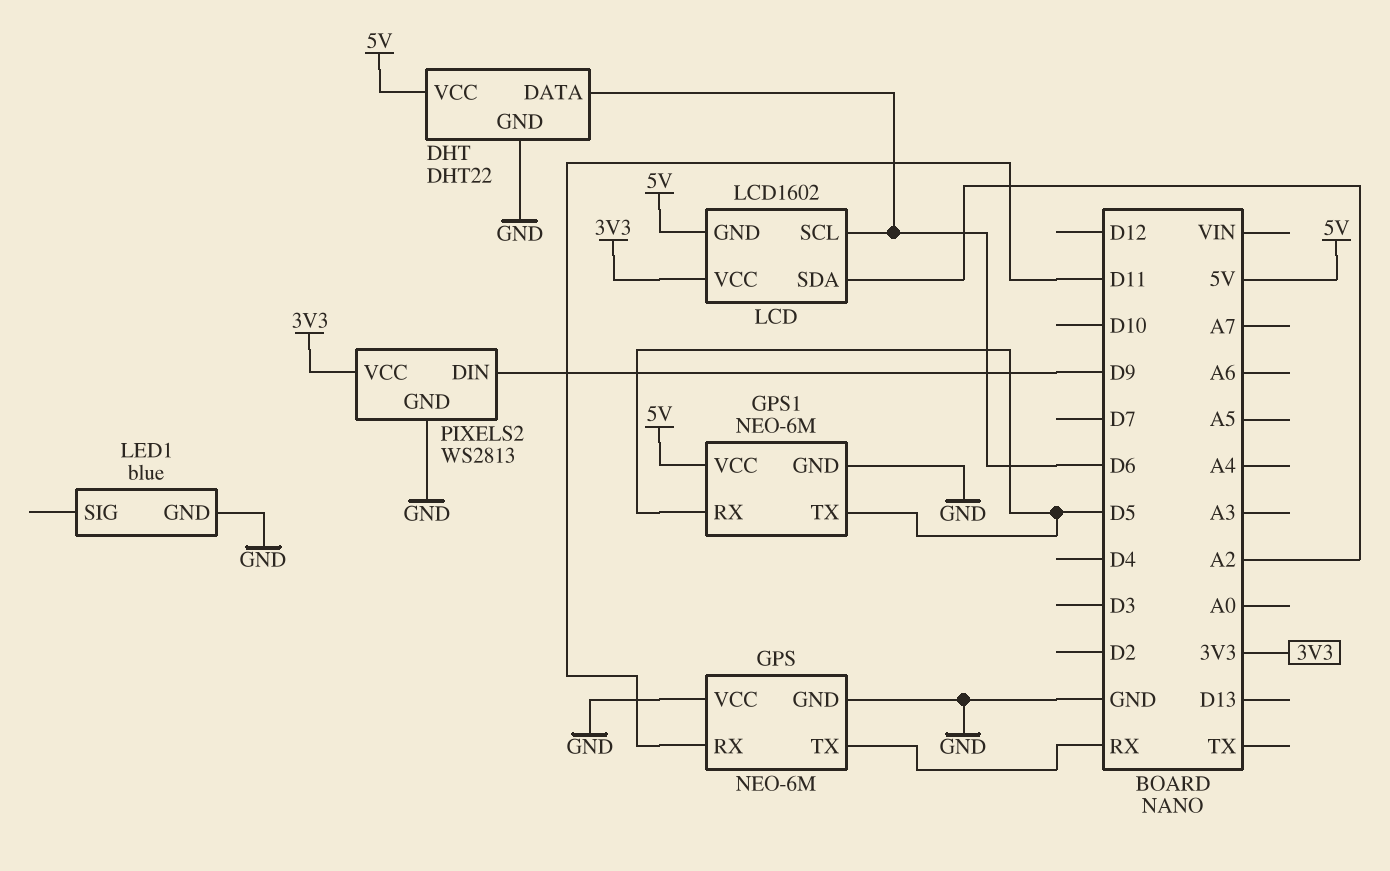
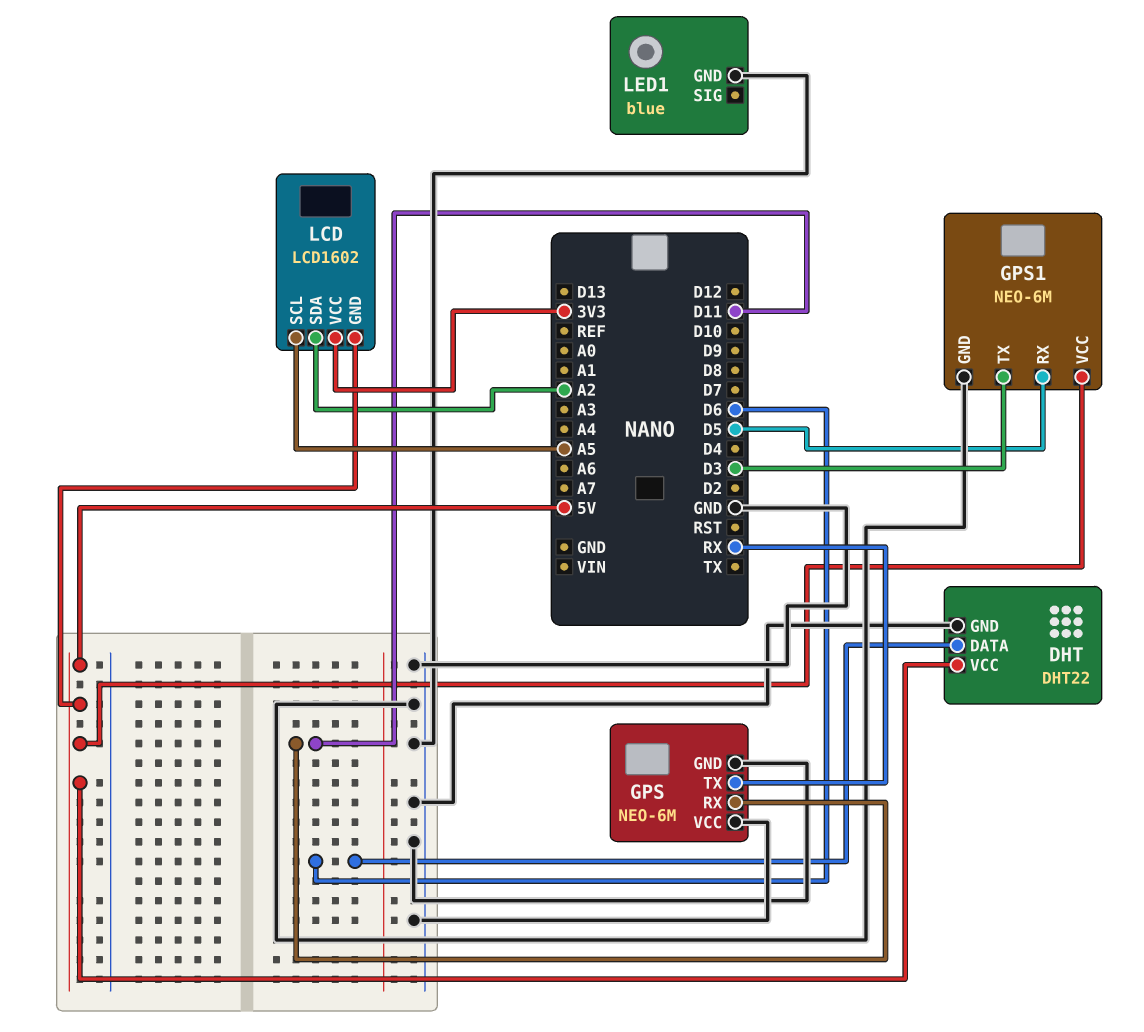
GPS1 pin TX: D5 -> D3
LCD pin SCL: D6 -> A5
PIXELS2: WS2813 -> none
PIXELS2 pin DIN: D9 -> none
PIXELS2 pin GND: GND -> none
PIXELS2 pin VCC: 3V3 -> none

